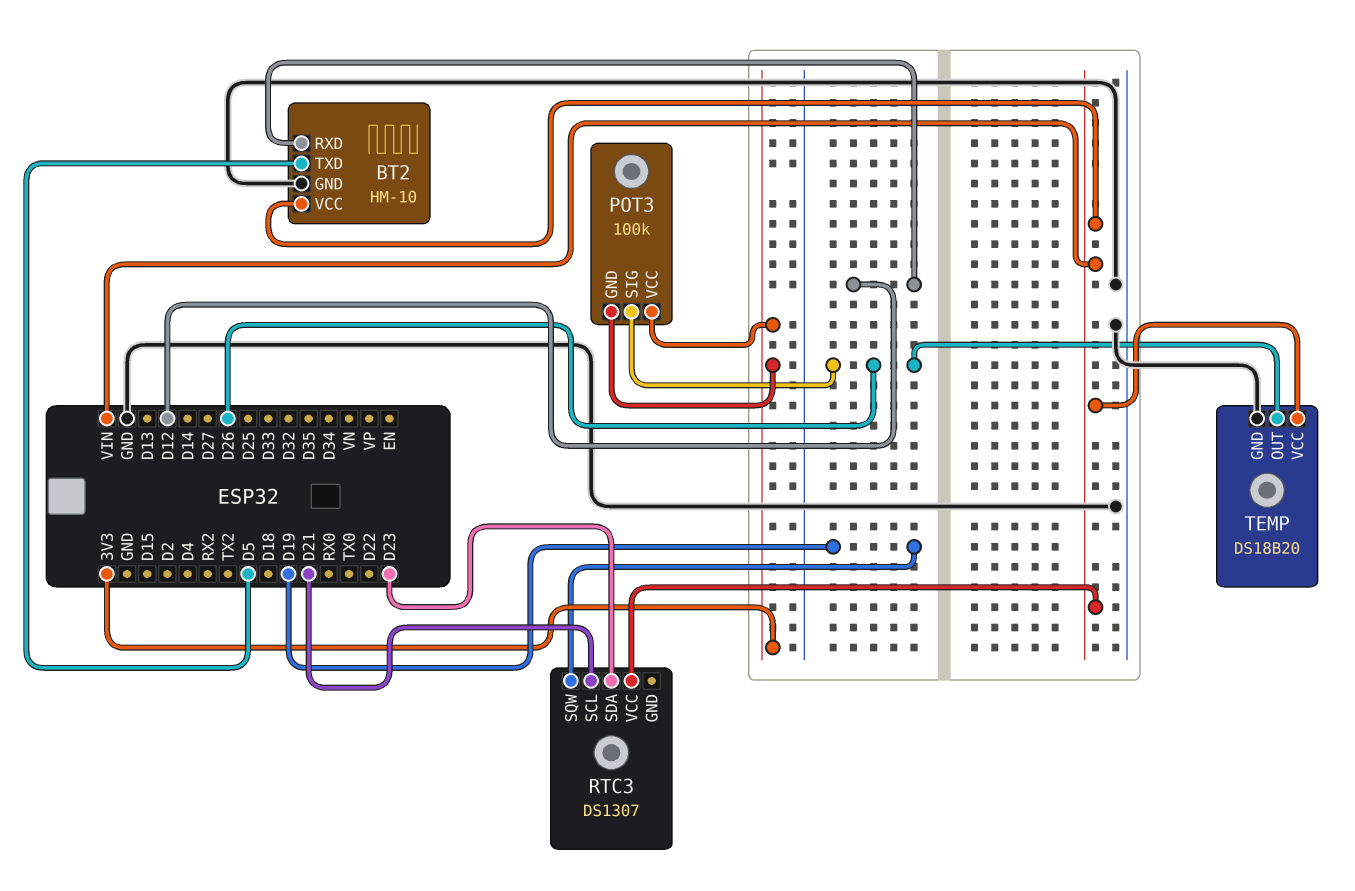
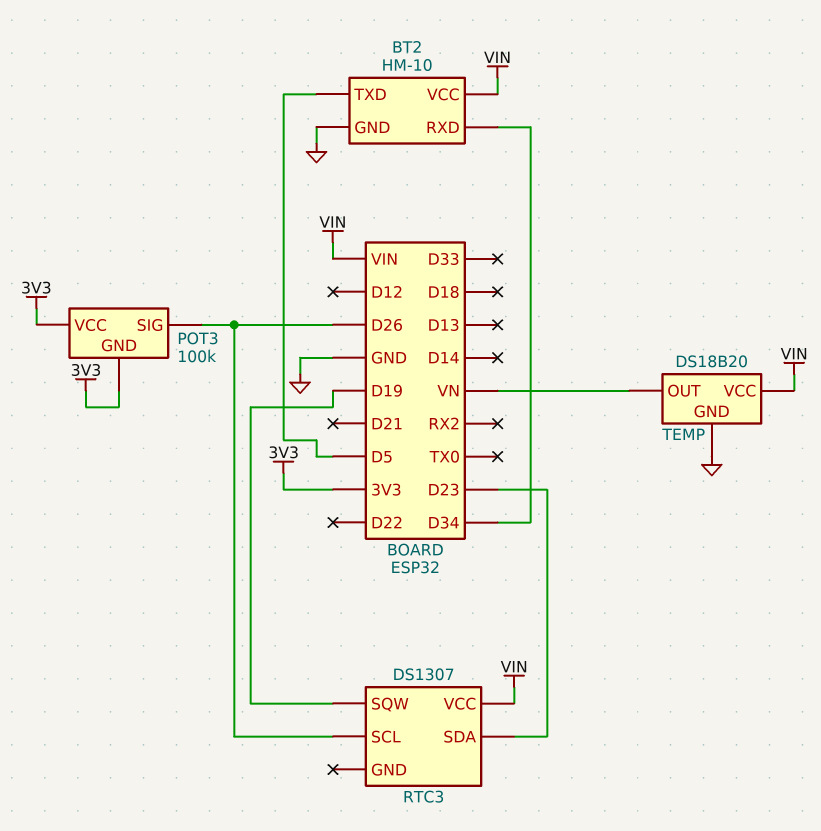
BT2 pin RXD: D12 -> D34
RTC3 pin SCL: D21 -> D26
TEMP pin OUT: D26 -> VN

